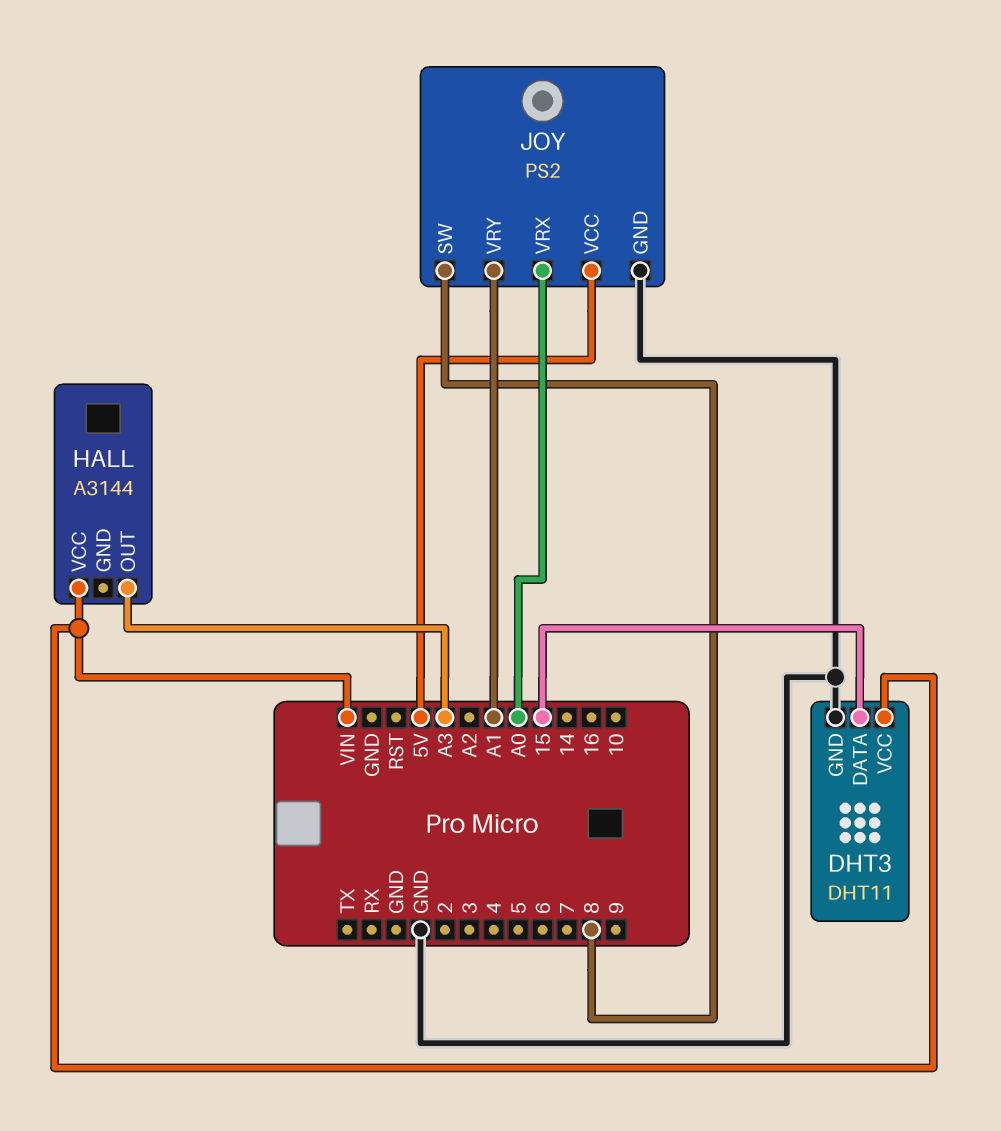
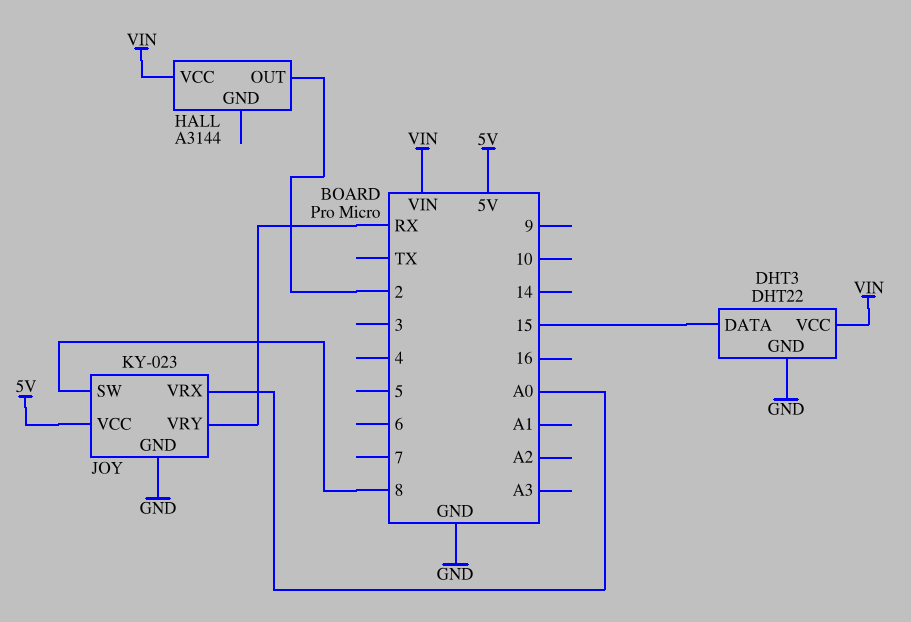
DHT3: DHT11 -> DHT22
HALL pin OUT: A3 -> 2
JOY: PS2 -> KY-023
JOY pin VRY: A1 -> RX

